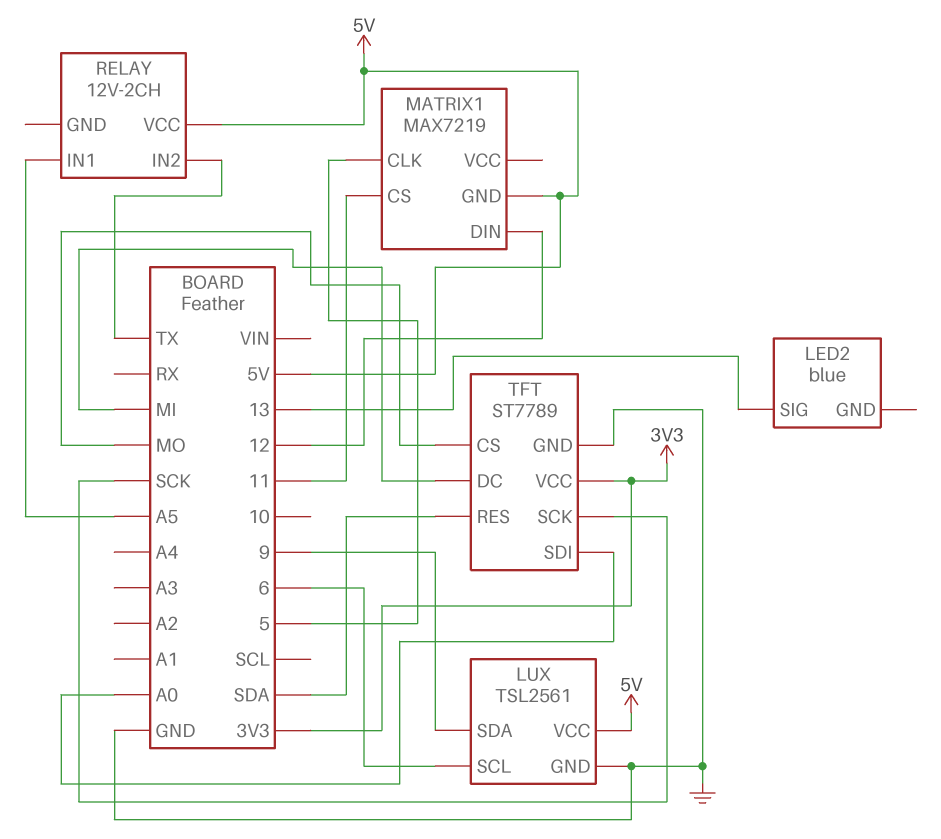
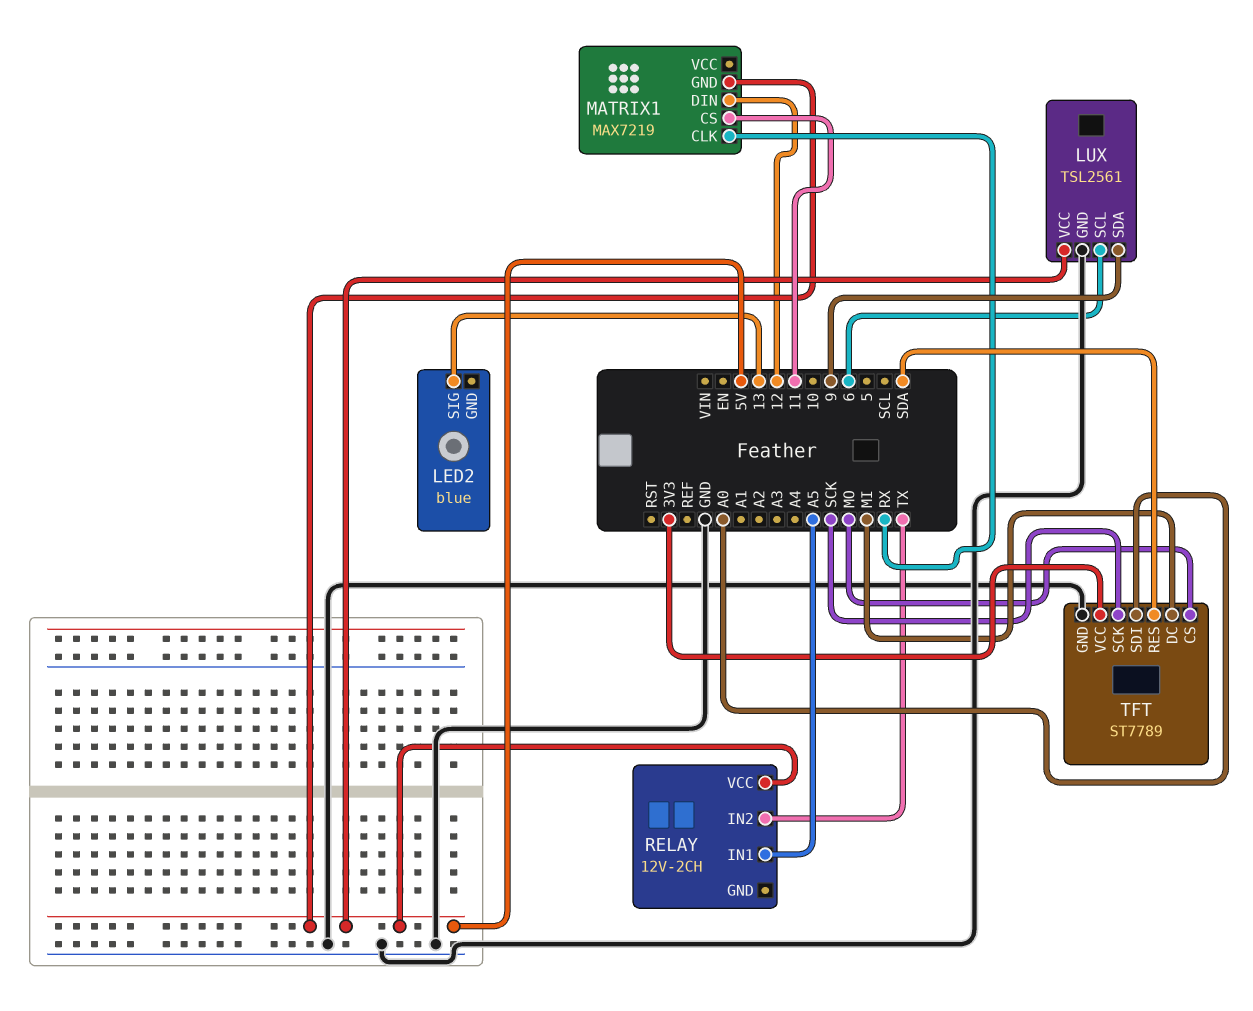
MATRIX1 pin CLK: 5 -> RX

